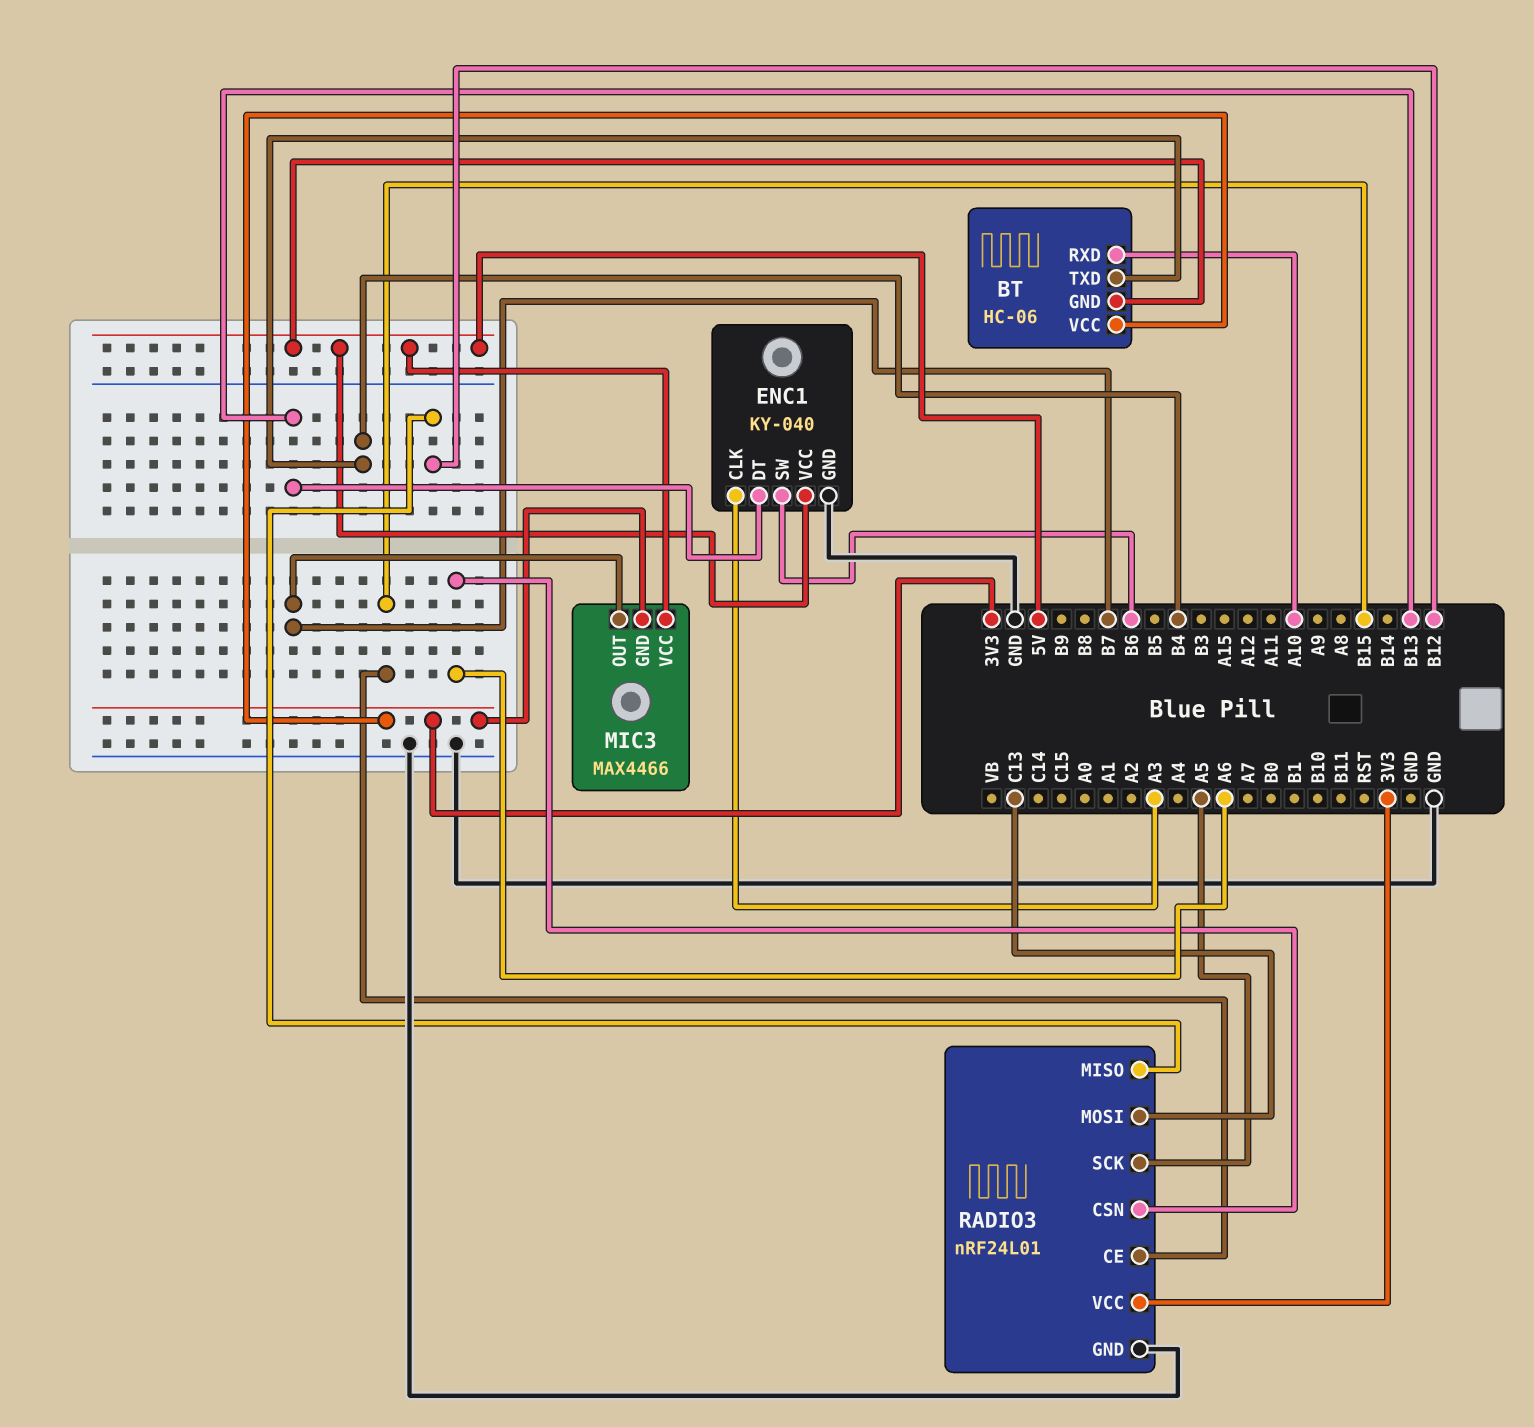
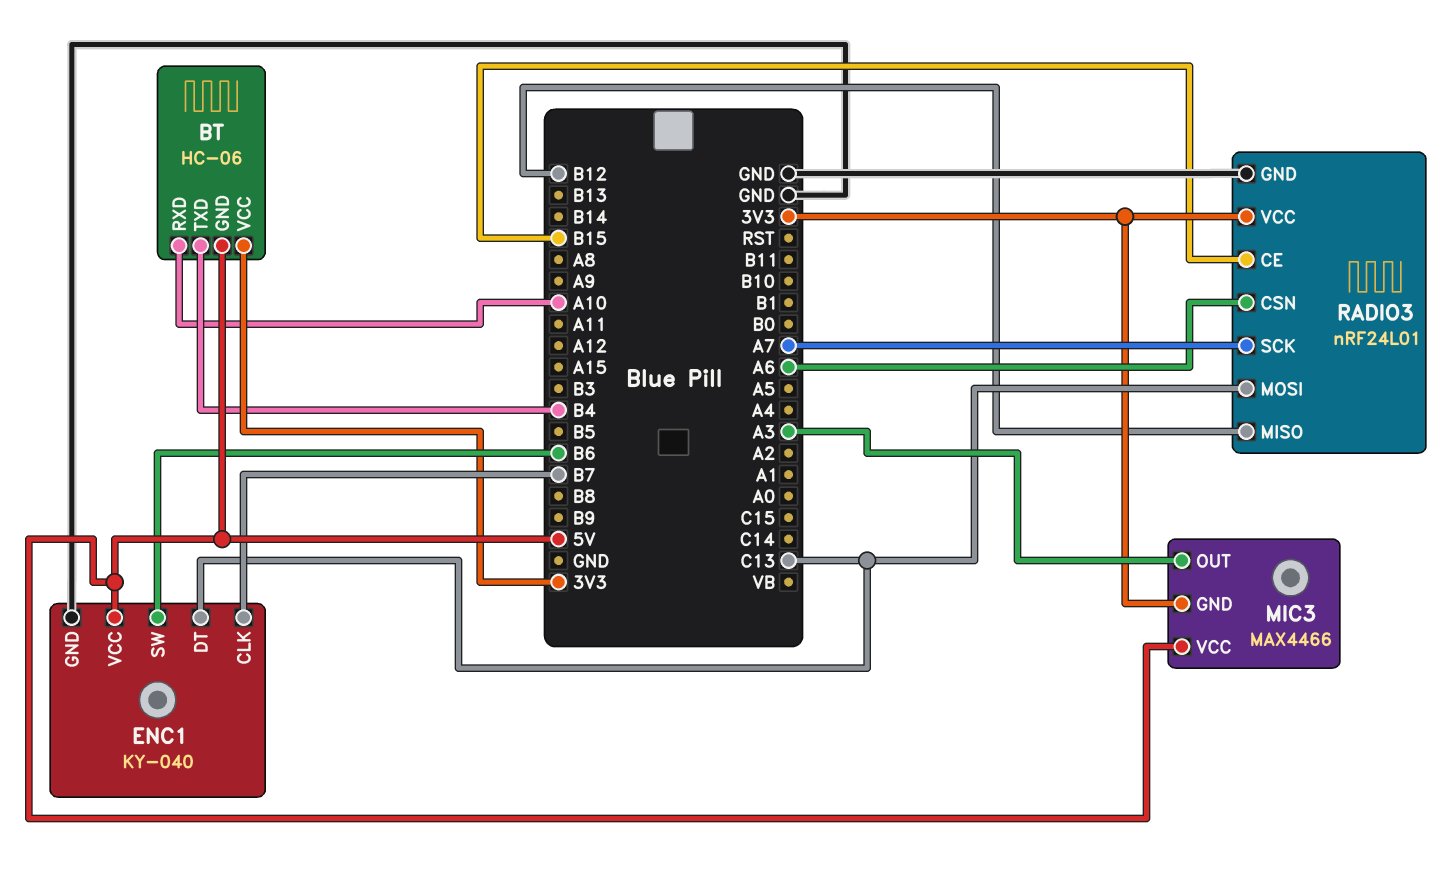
ENC1 pin CLK: A3 -> B7
ENC1 pin DT: B13 -> C13
MIC3 pin OUT: B7 -> A3
RADIO3 pin SCK: A5 -> A7

